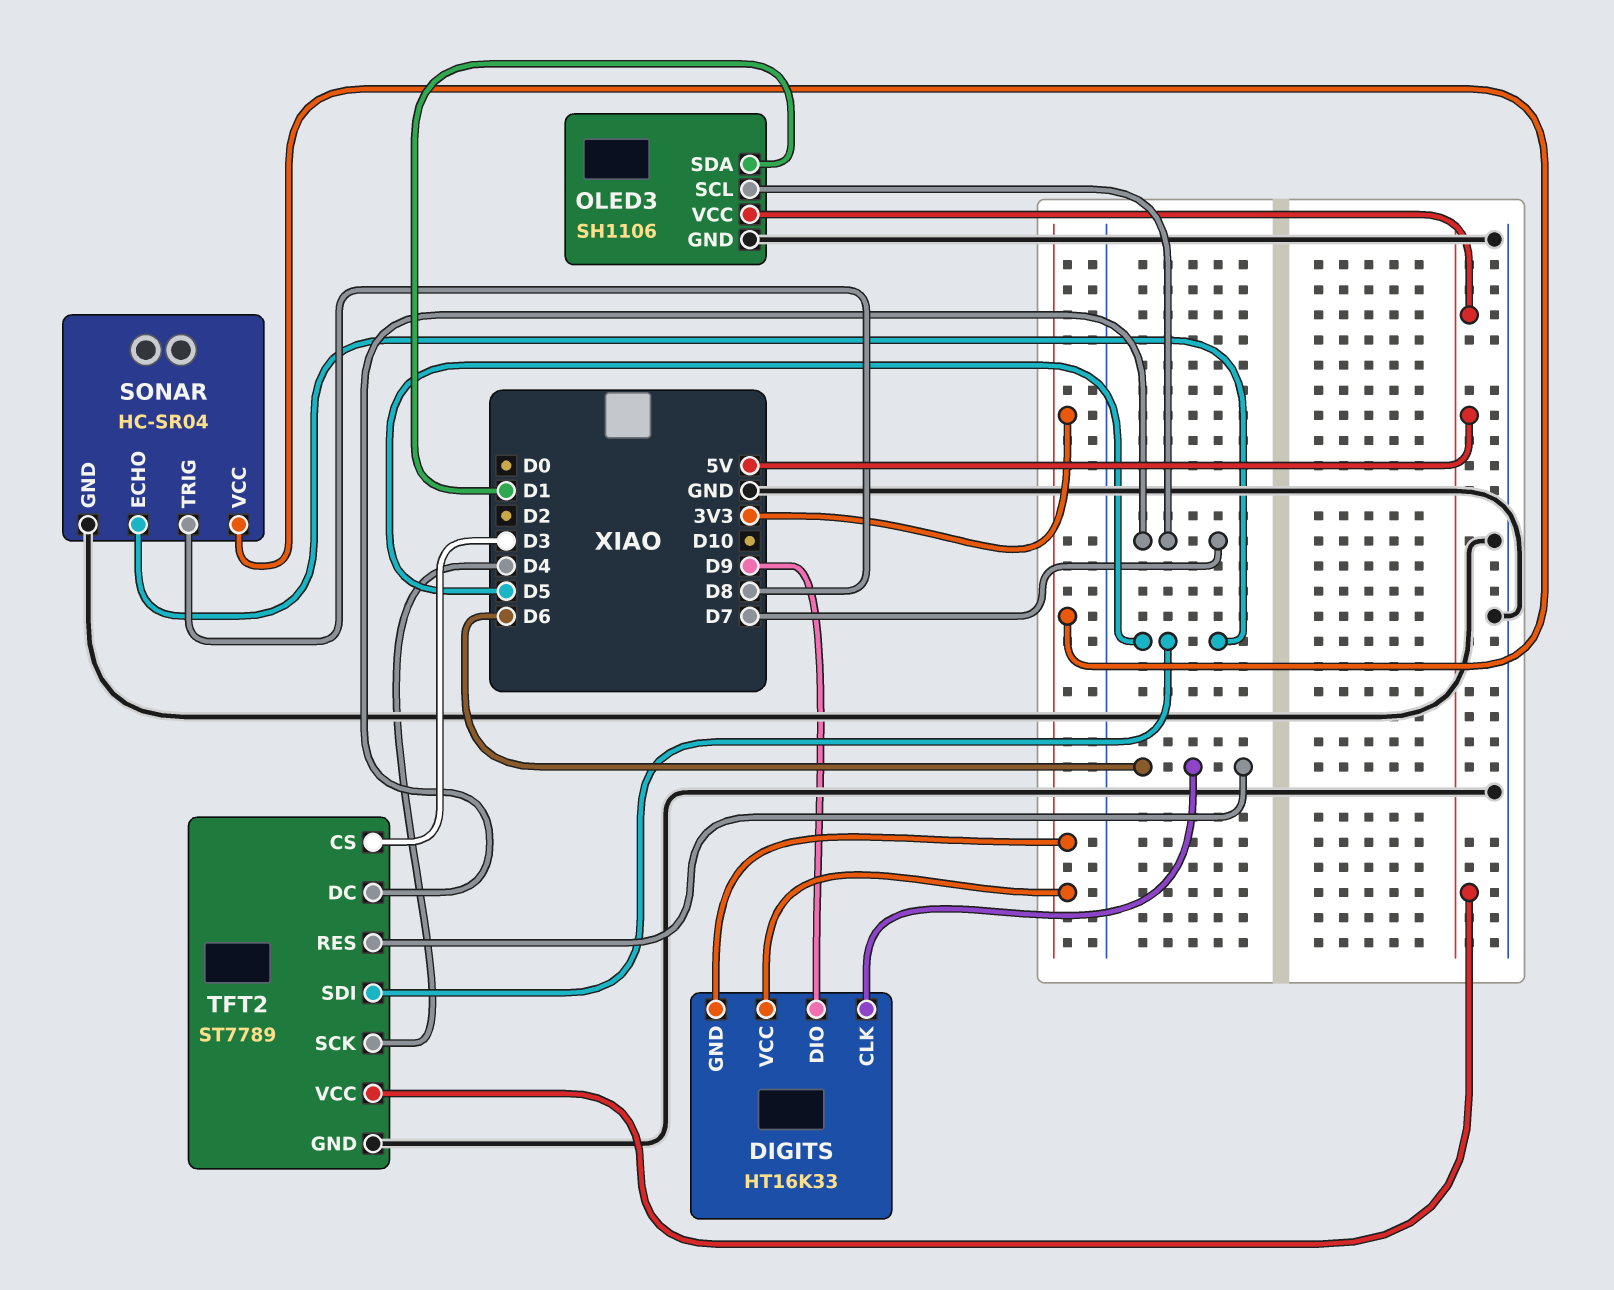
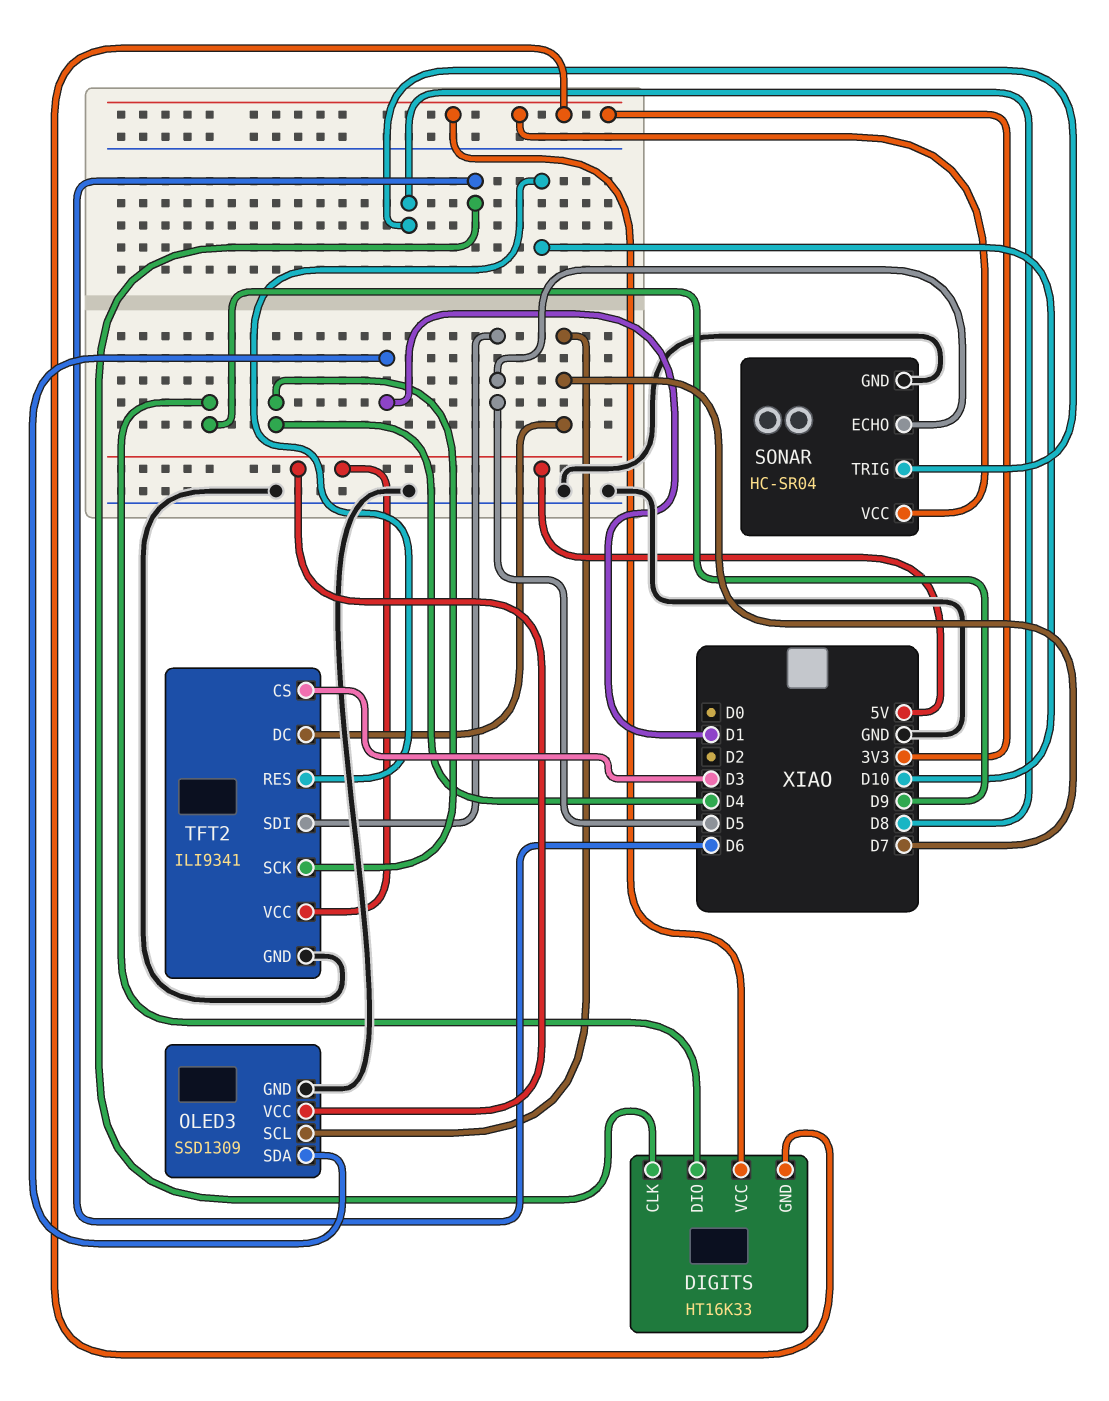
OLED3: SH1106 -> SSD1309
TFT2: ST7789 -> ILI9341
TFT2 pin RES: D6 -> D10

